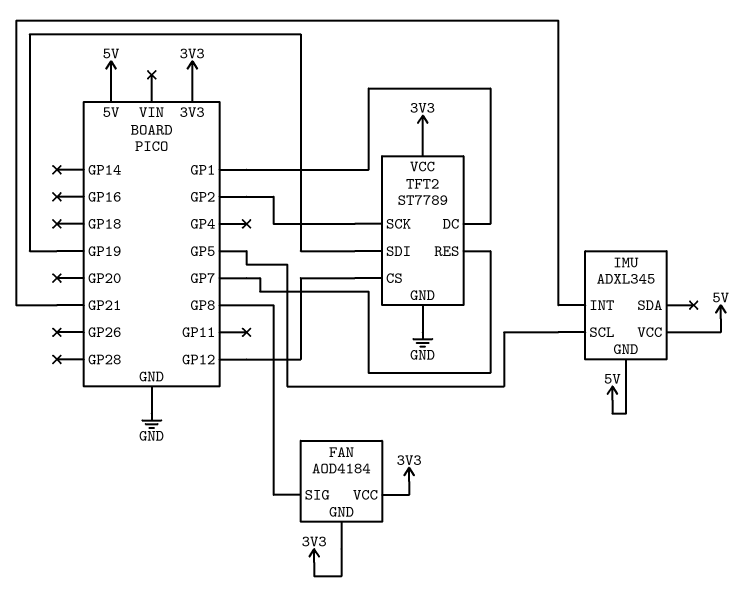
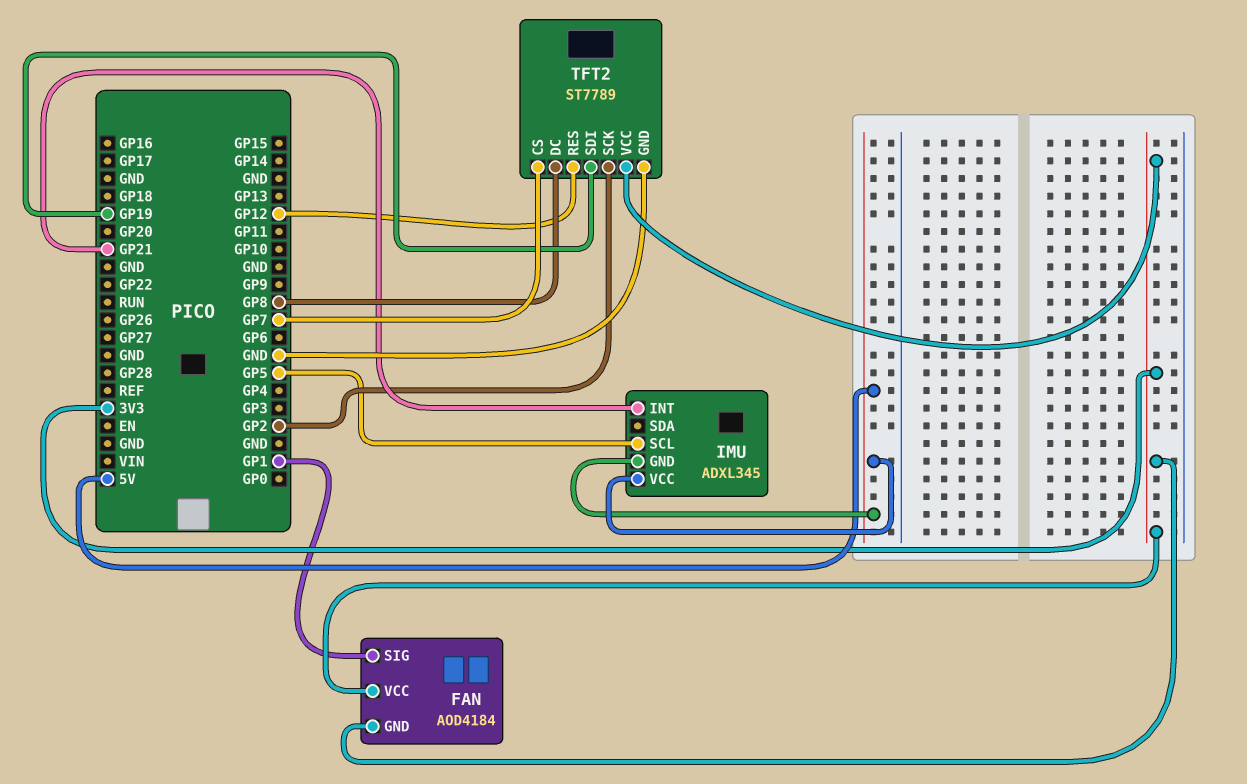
FAN pin SIG: GP8 -> GP1
TFT2 pin CS: GP12 -> GP7
TFT2 pin DC: GP1 -> GP8
TFT2 pin RES: GP7 -> GP12

